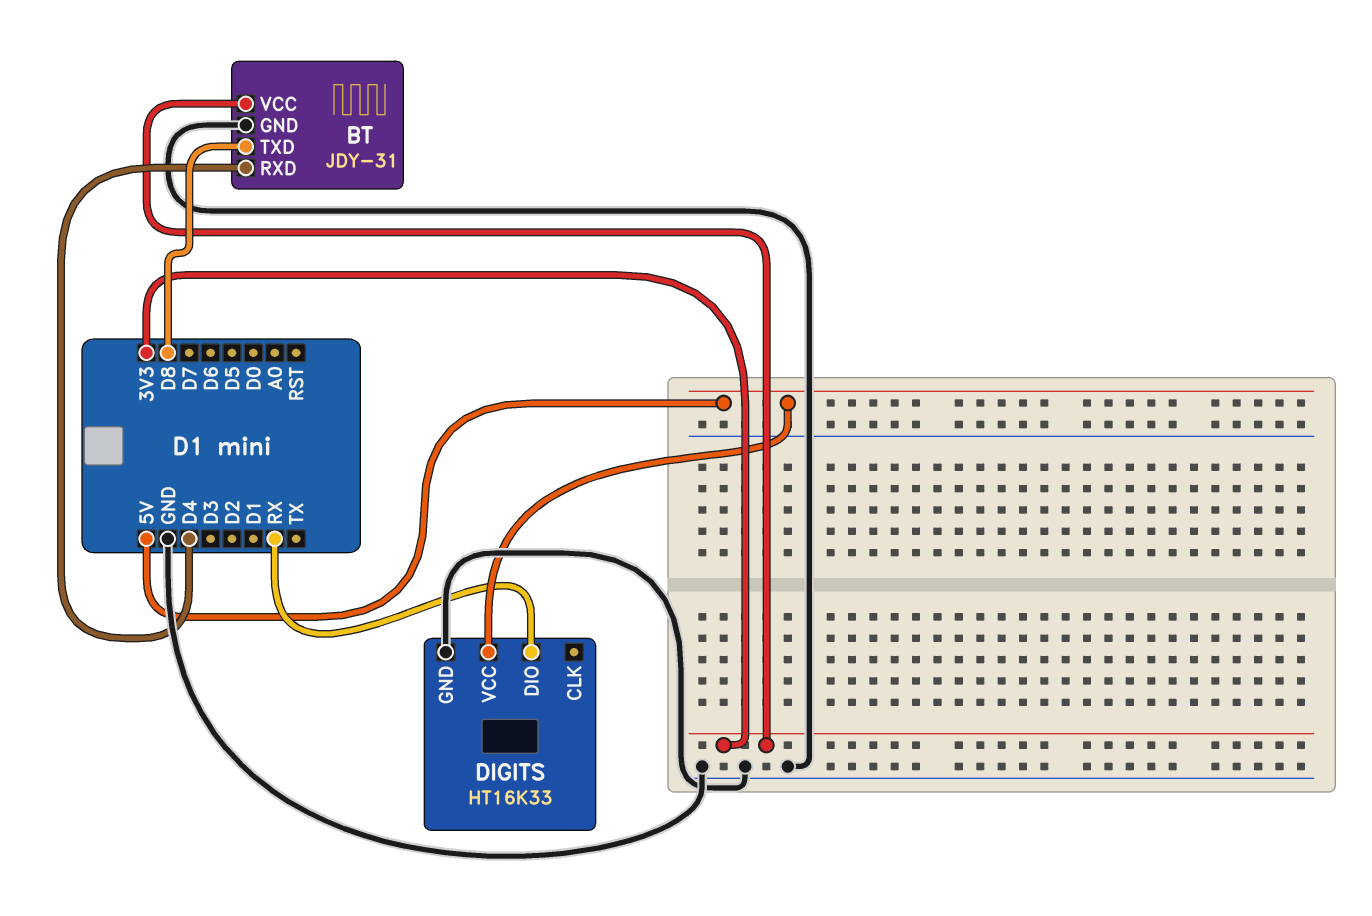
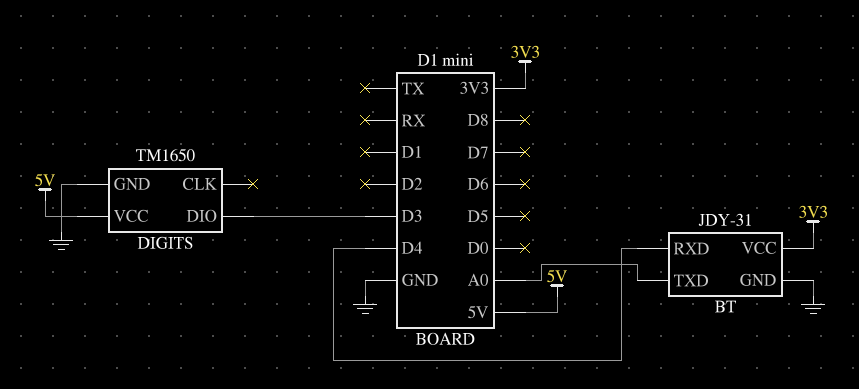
BT pin TXD: D8 -> A0
DIGITS: HT16K33 -> TM1650
DIGITS pin DIO: RX -> D3

